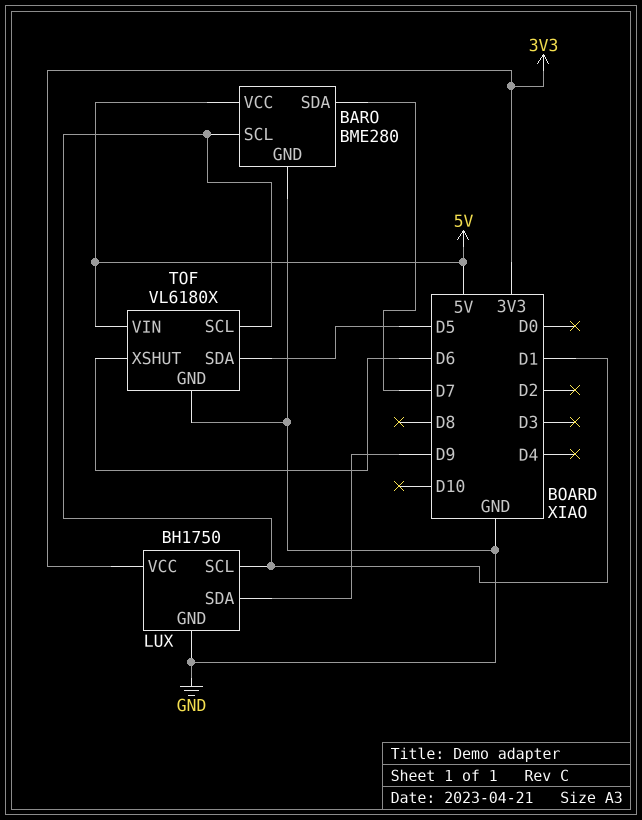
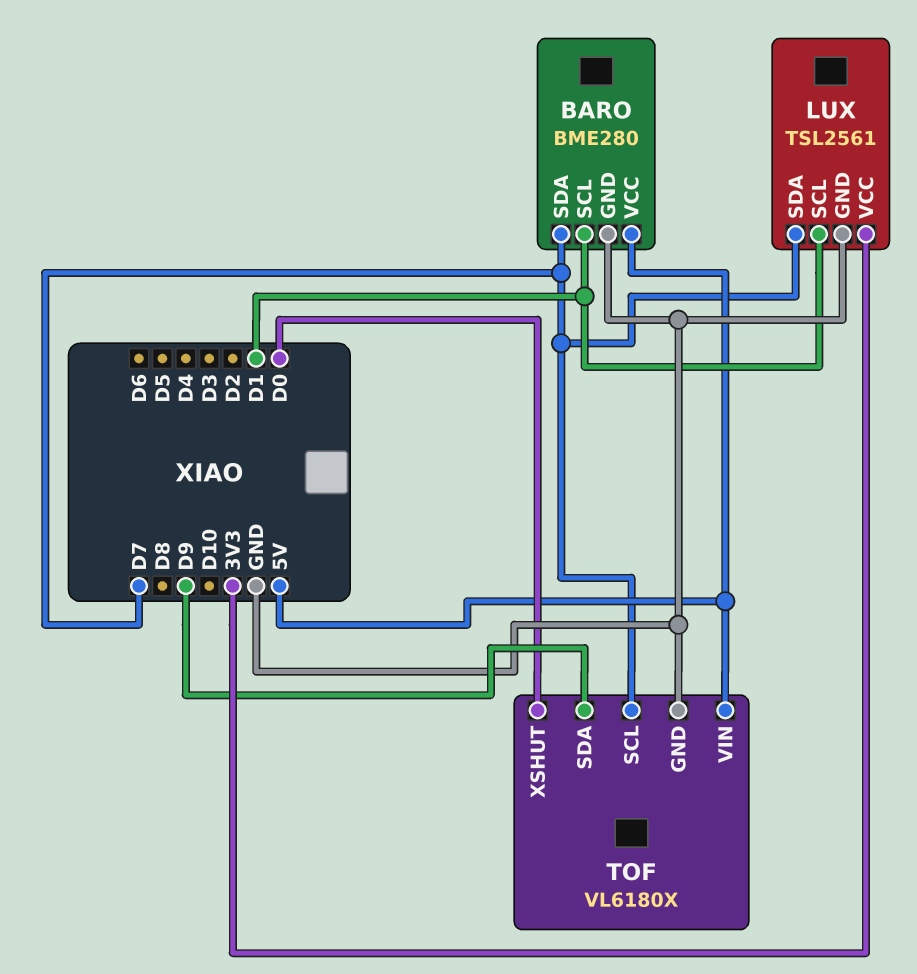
LUX: BH1750 -> TSL2561
LUX pin SDA: D9 -> D7
TOF pin SCL: D1 -> D7
TOF pin SDA: D5 -> D9
TOF pin XSHUT: D6 -> D0

